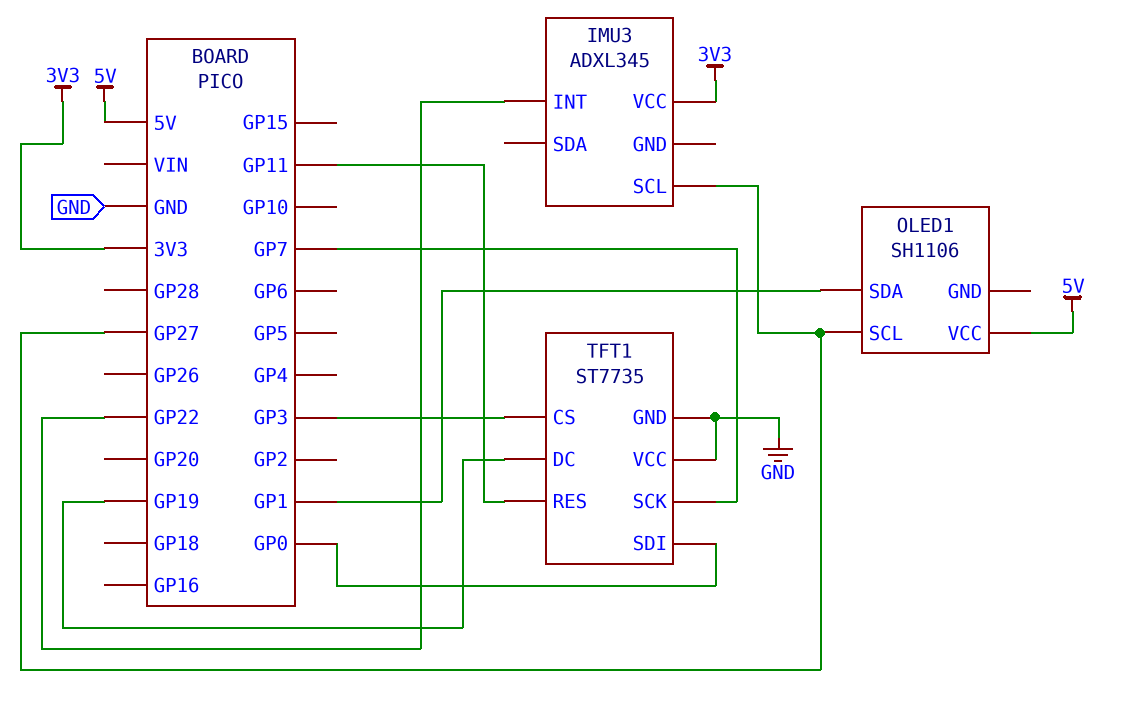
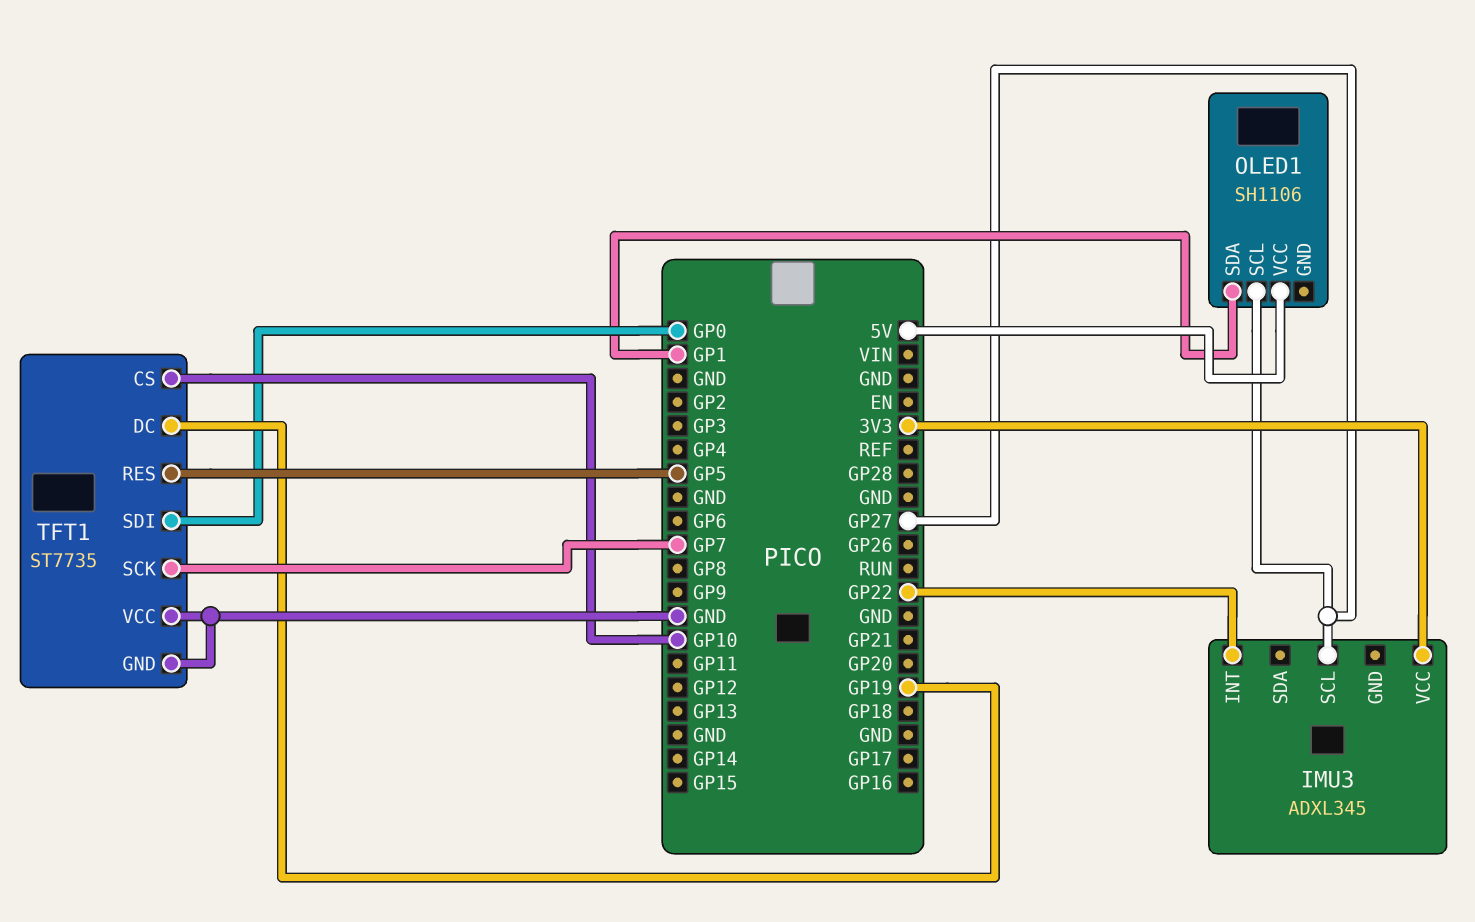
TFT1 pin CS: GP3 -> GP10
TFT1 pin RES: GP11 -> GP5

